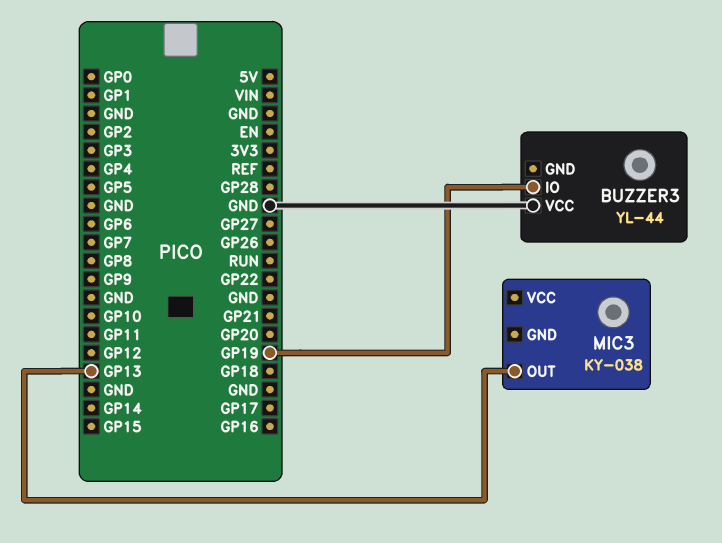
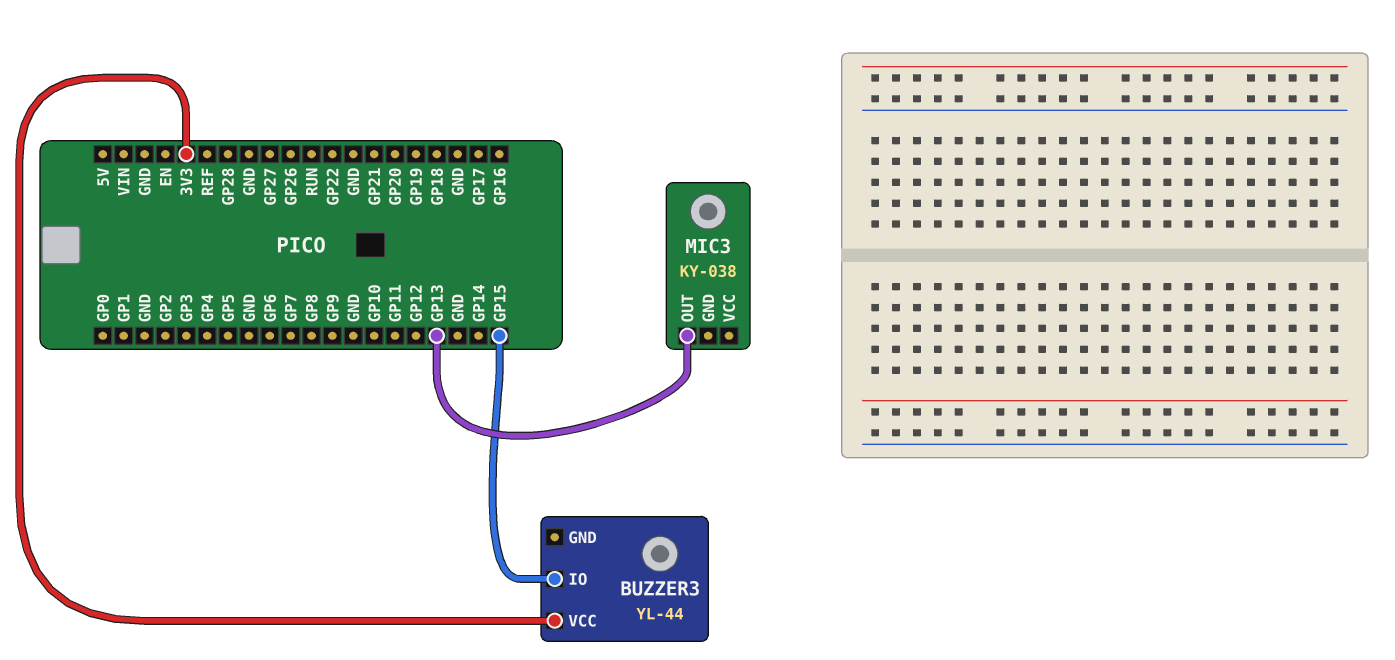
BUZZER3 pin IO: GP19 -> GP15
BUZZER3 pin VCC: GND -> 3V3

